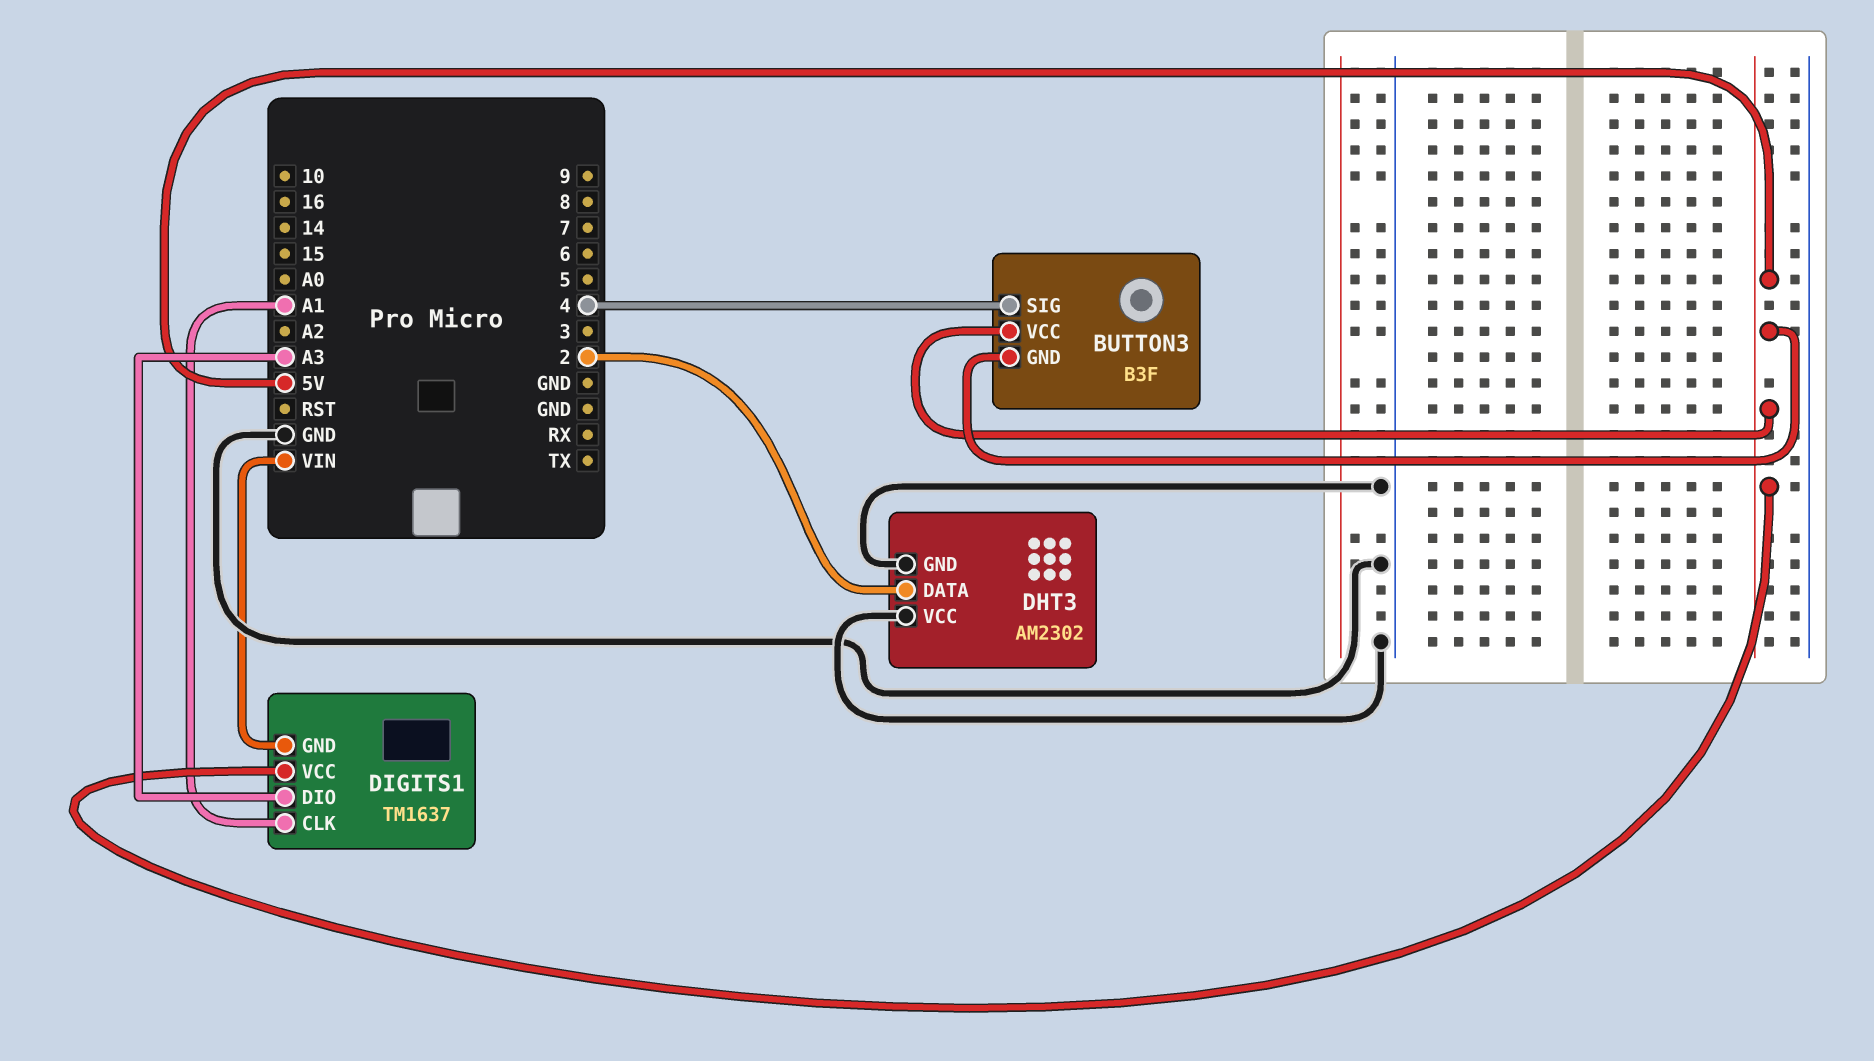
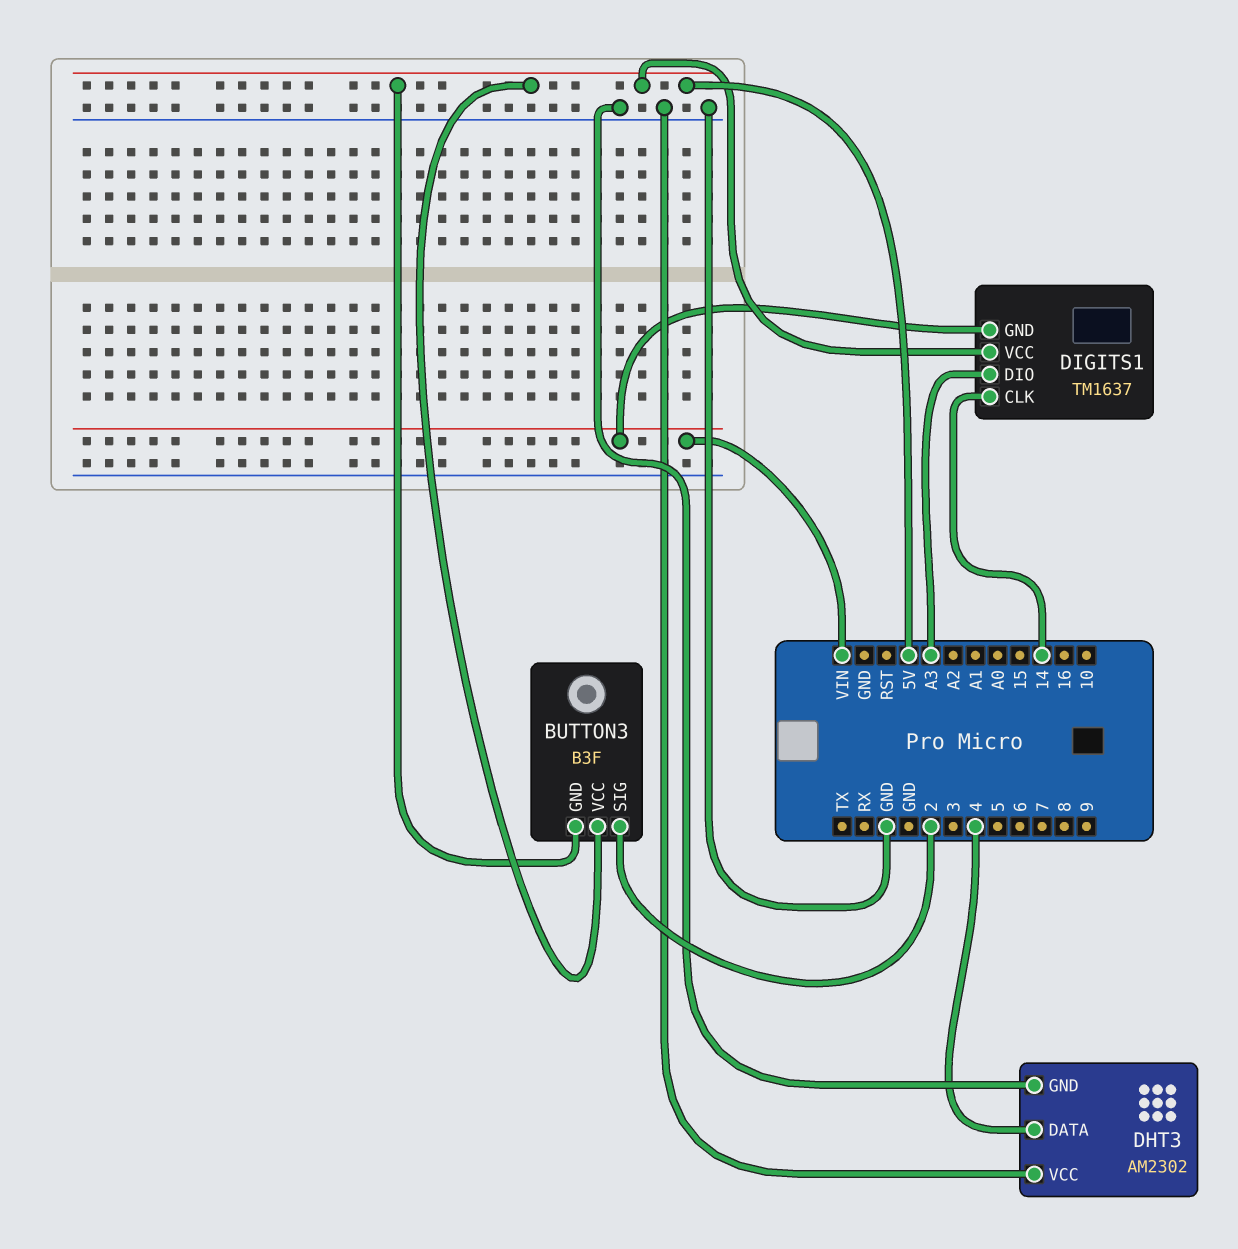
BUTTON3 pin SIG: 4 -> 2
DHT3 pin DATA: 2 -> 4
DIGITS1 pin CLK: A1 -> 14

